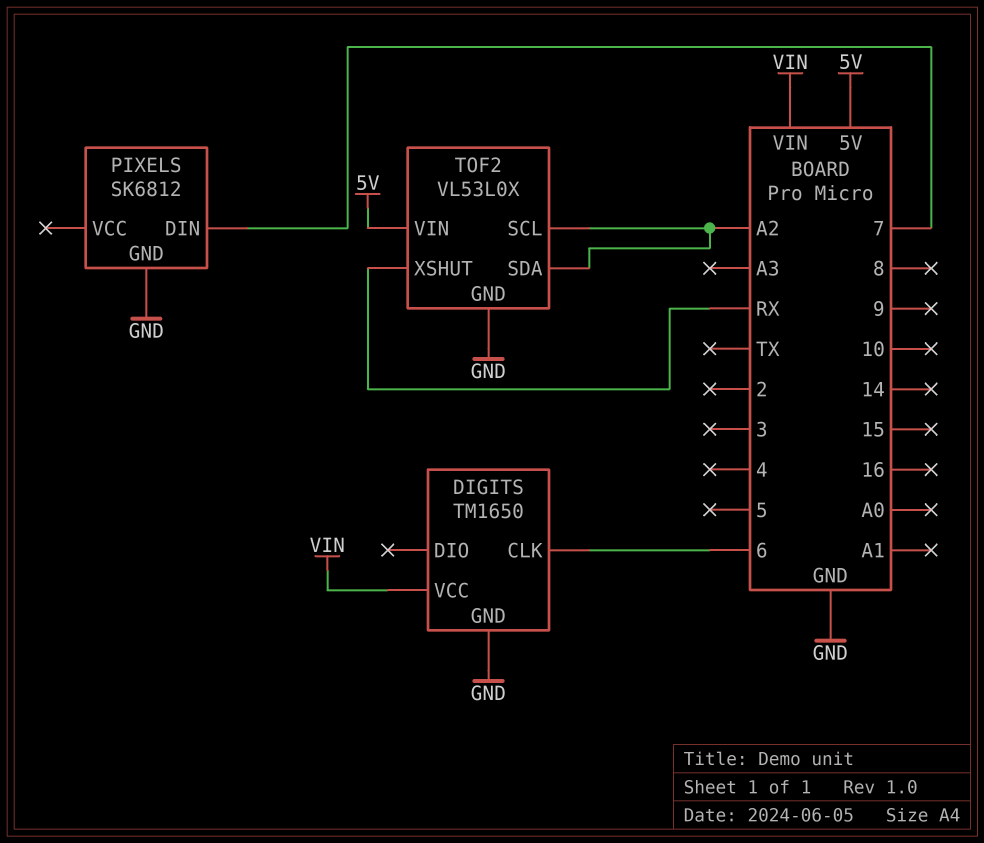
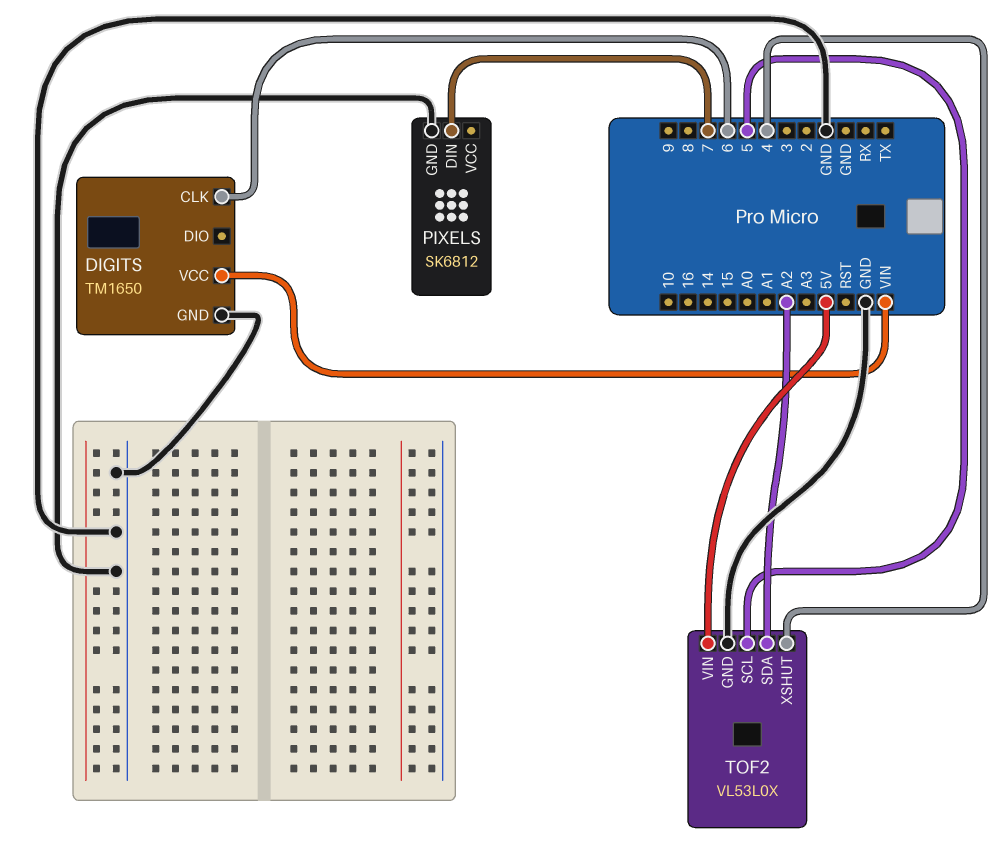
TOF2 pin SCL: A2 -> 5
TOF2 pin XSHUT: RX -> 4

